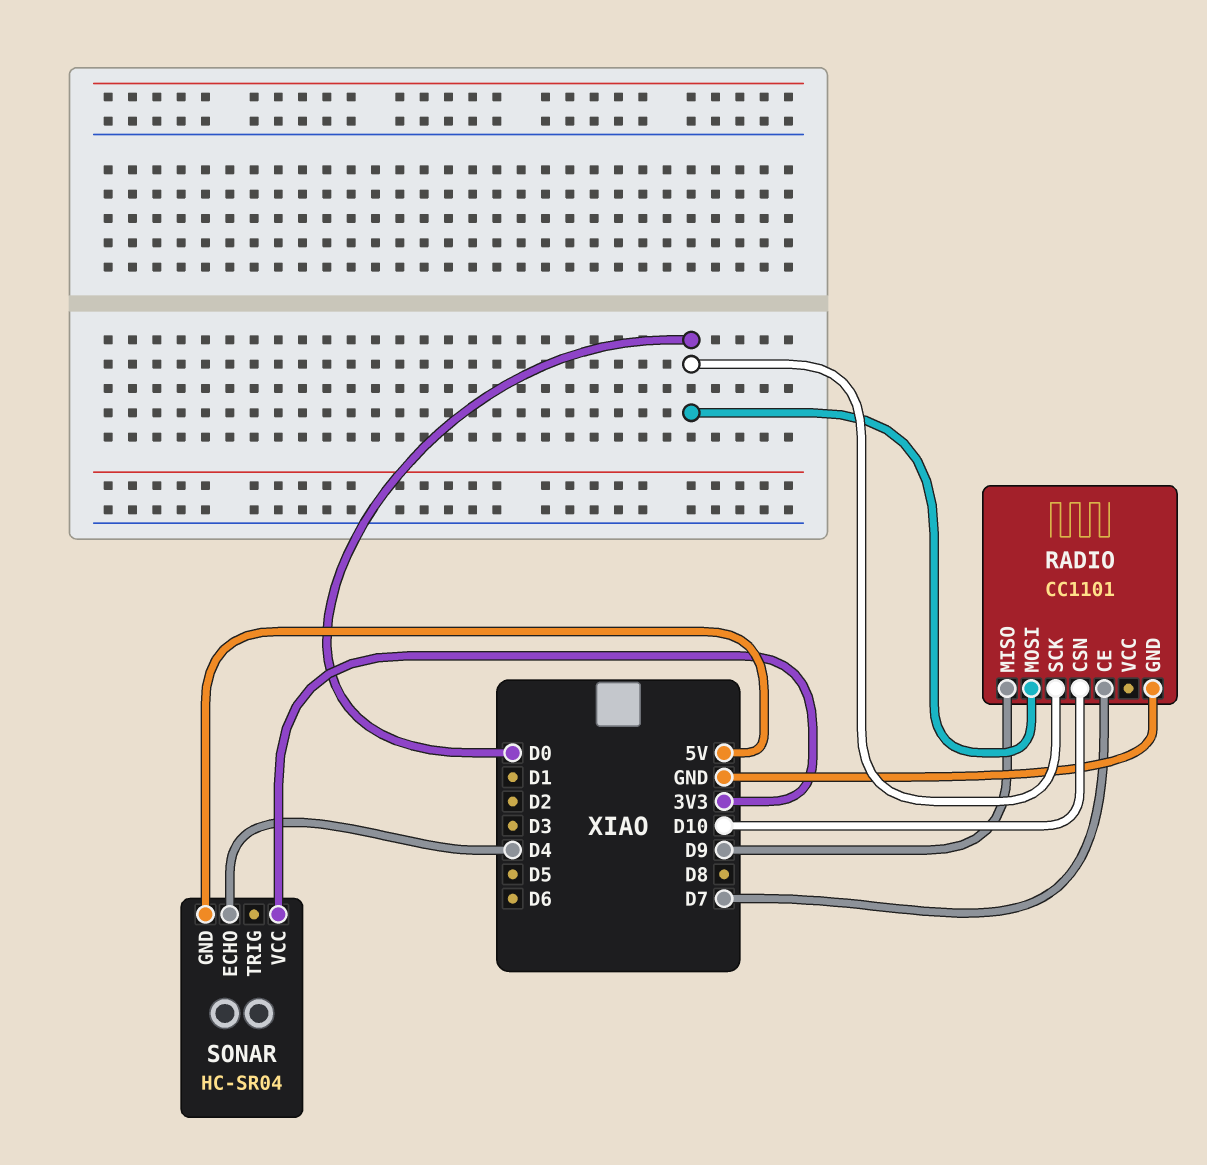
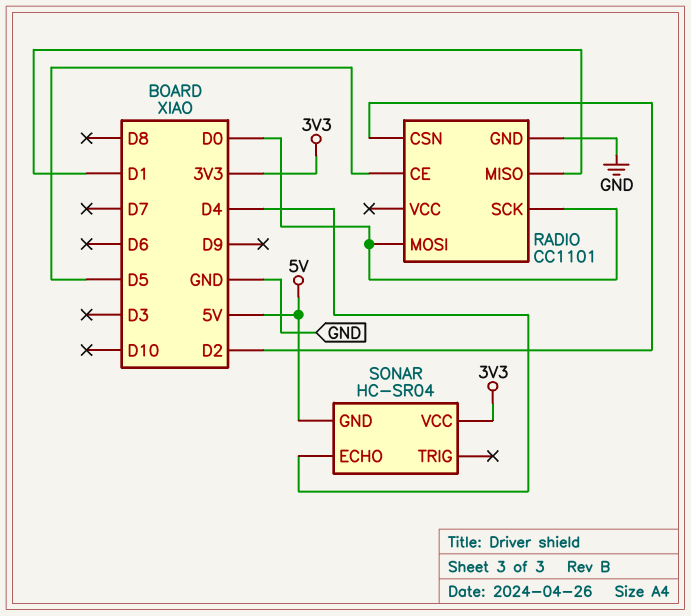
RADIO pin CE: D7 -> D5
RADIO pin CSN: D10 -> D2
RADIO pin MISO: D9 -> D1

